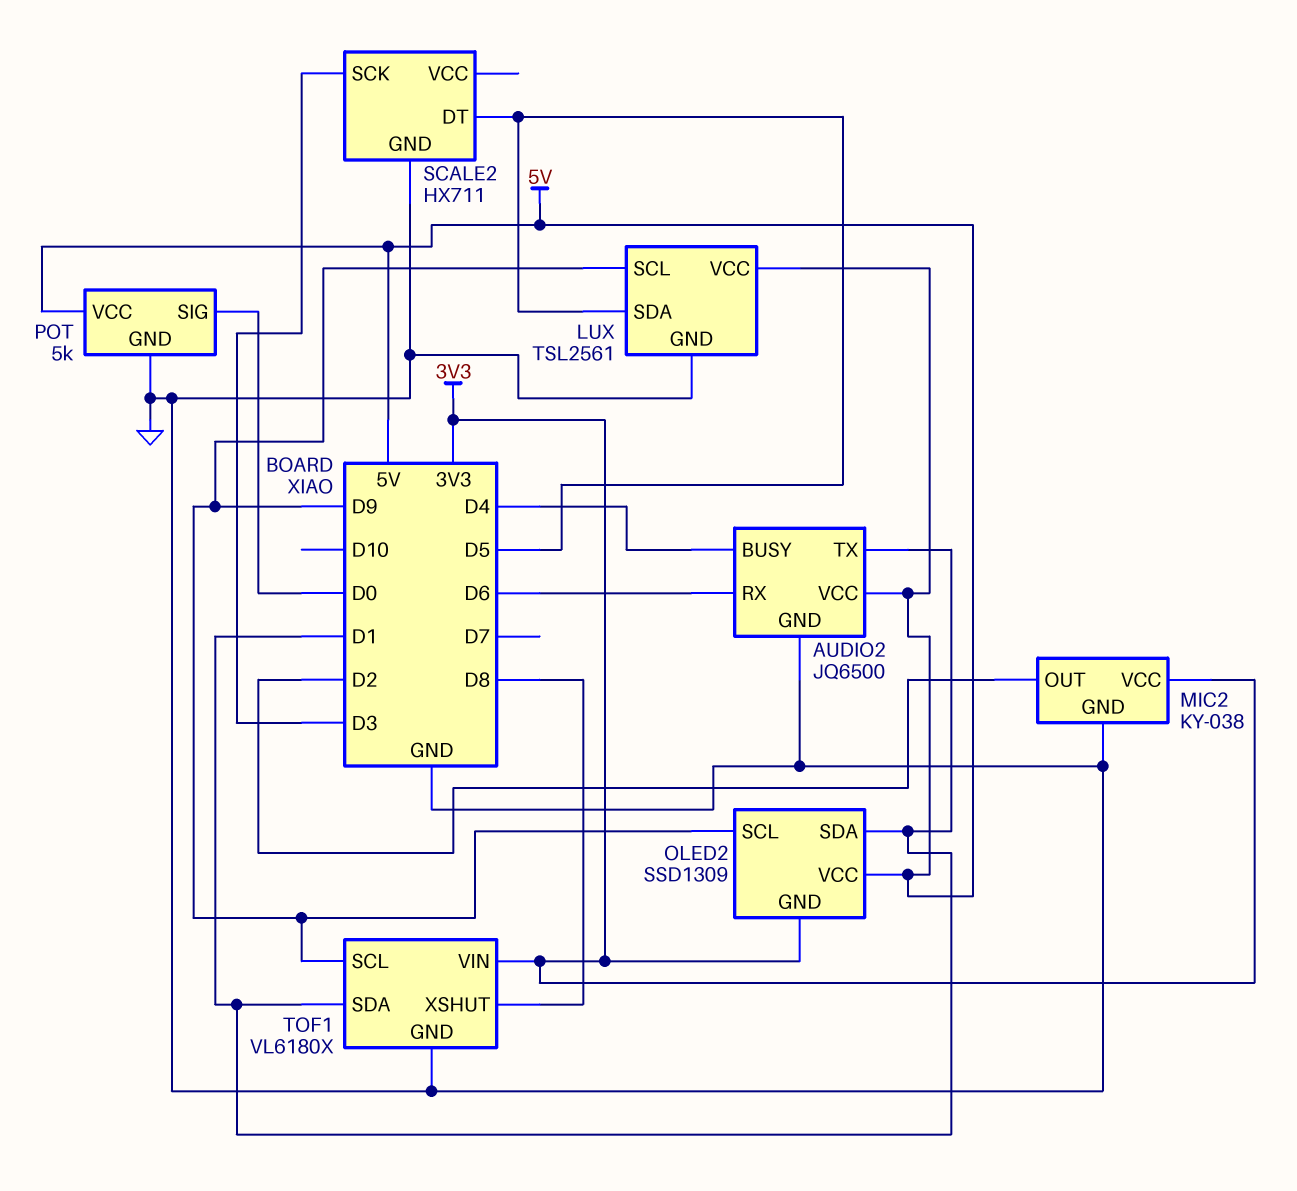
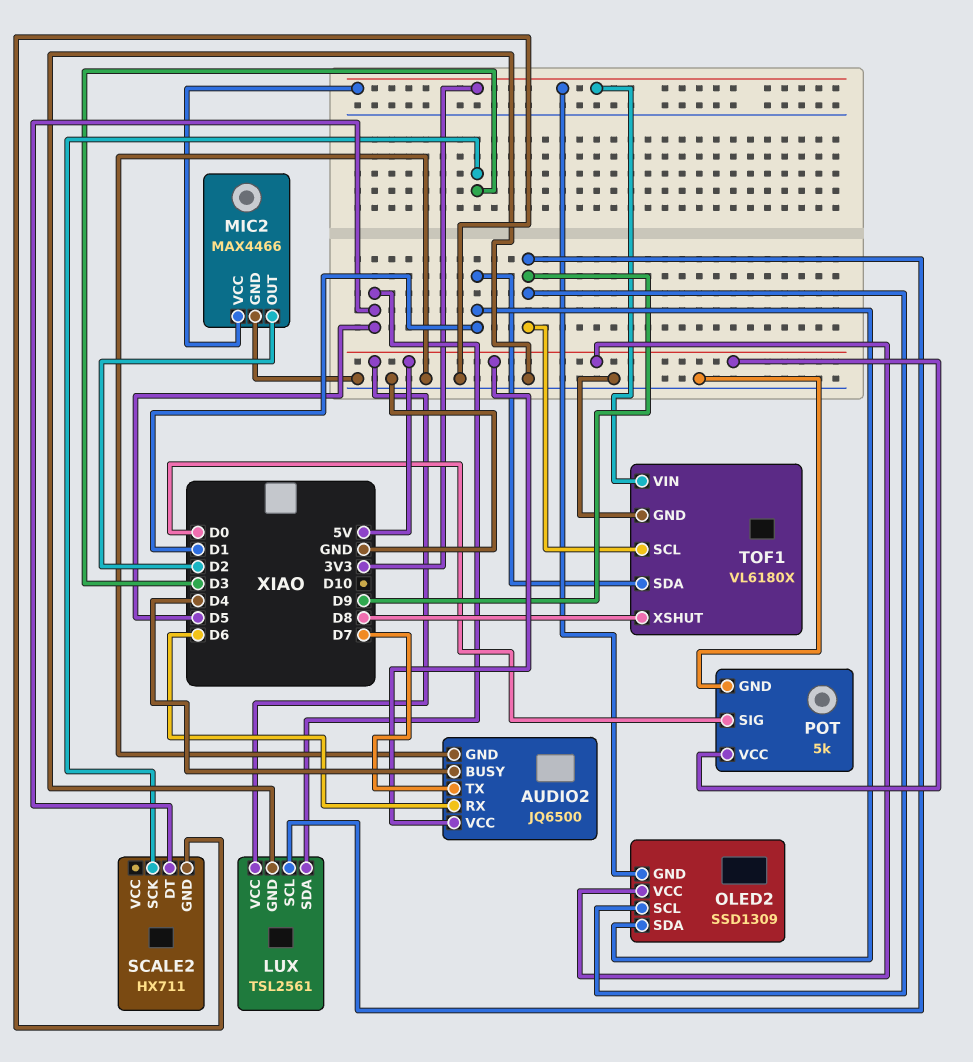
AUDIO2 pin TX: D1 -> D7
MIC2: KY-038 -> MAX4466

